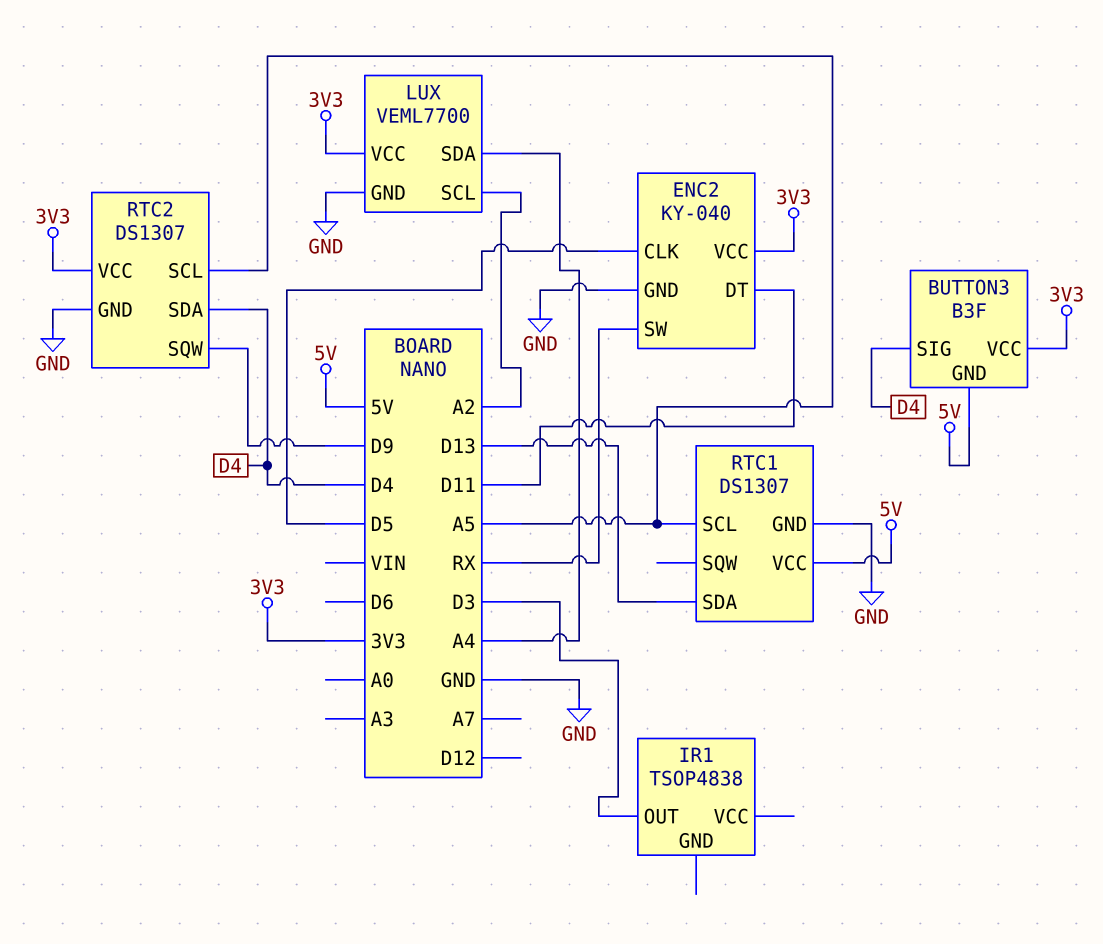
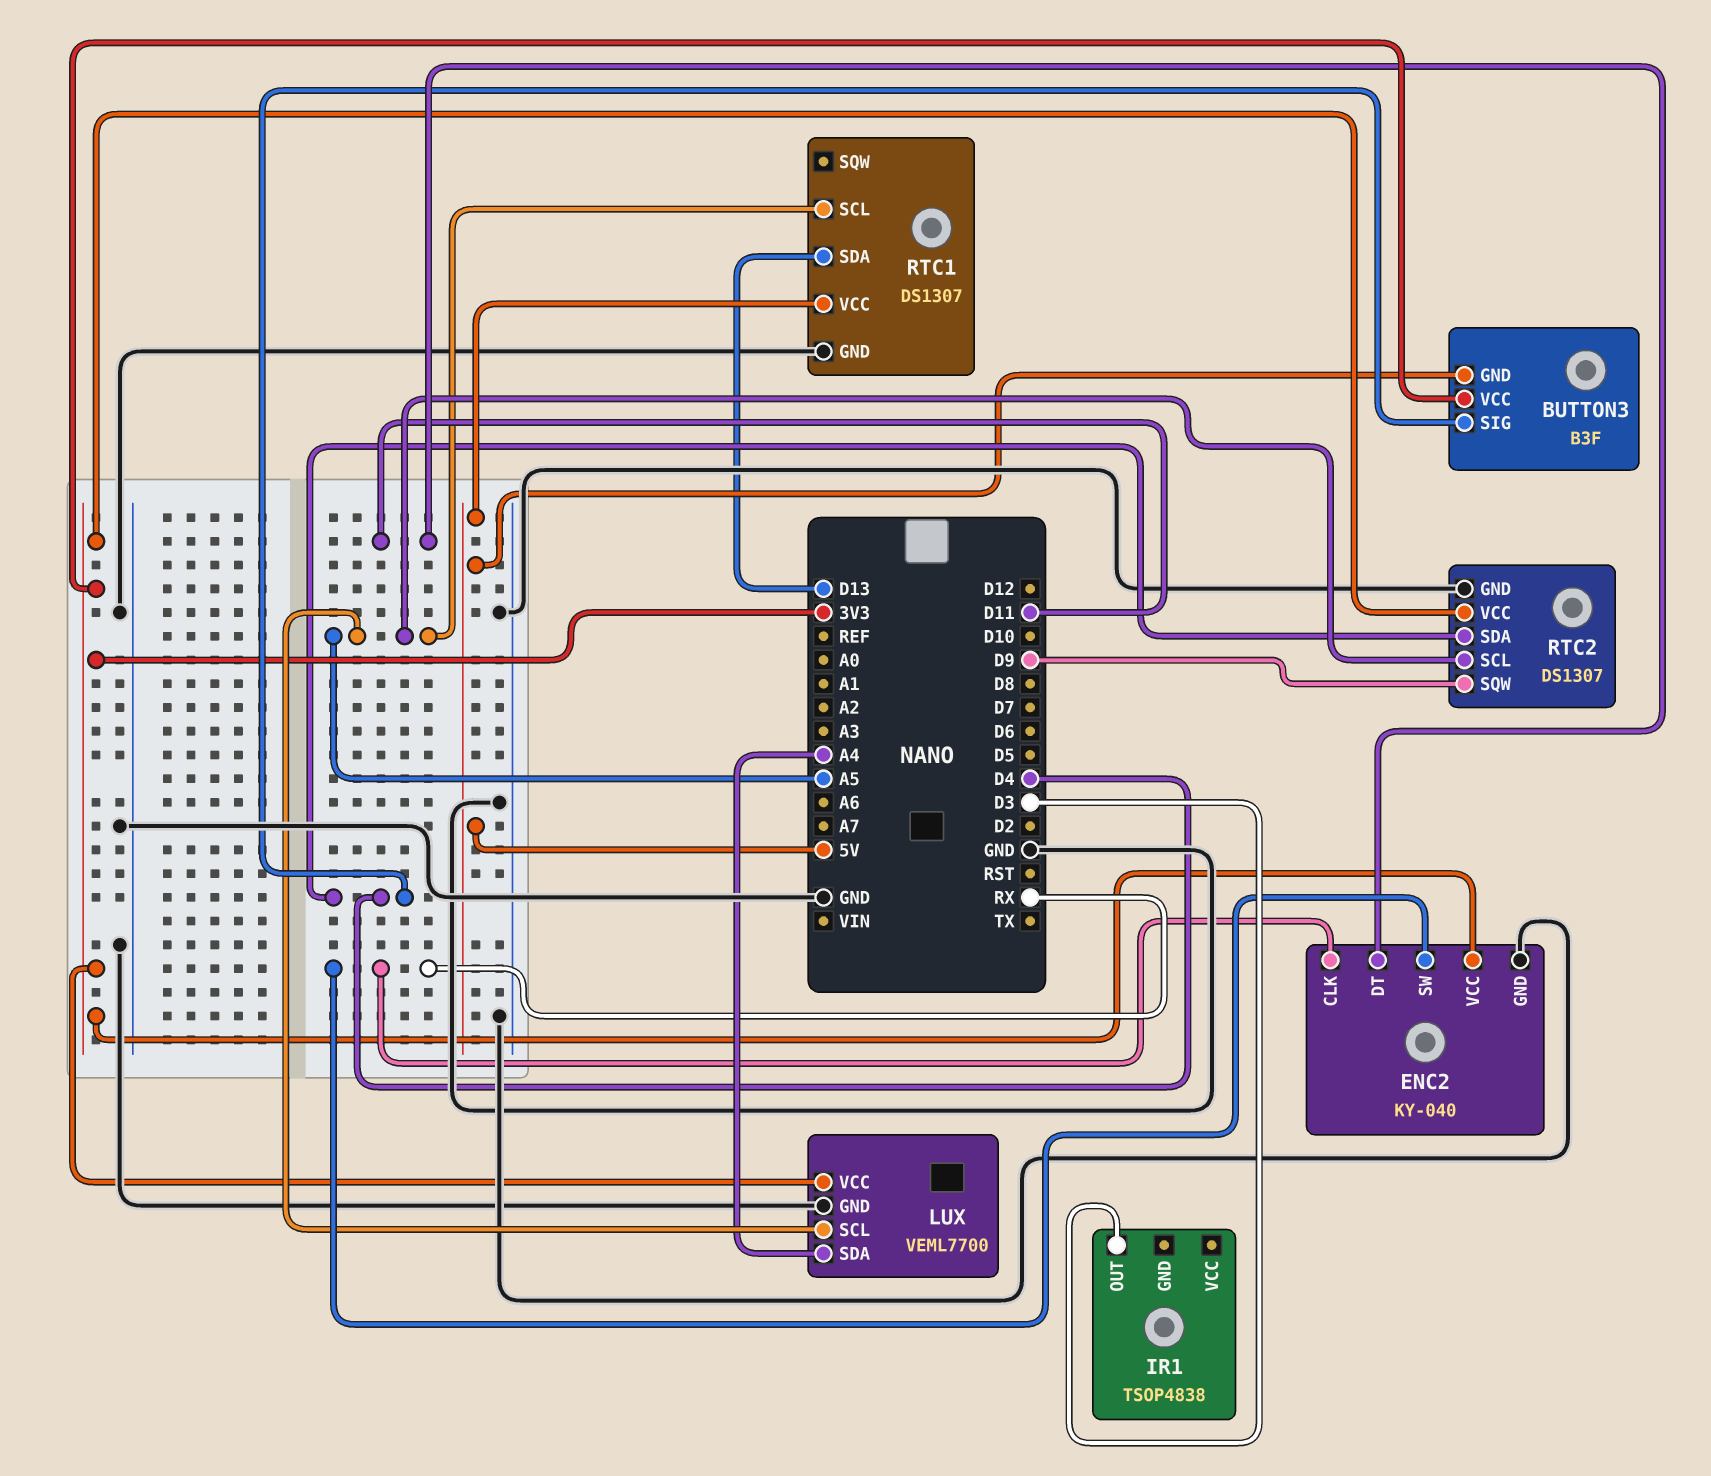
ENC2 pin CLK: D5 -> RX
LUX pin SCL: A2 -> A5

